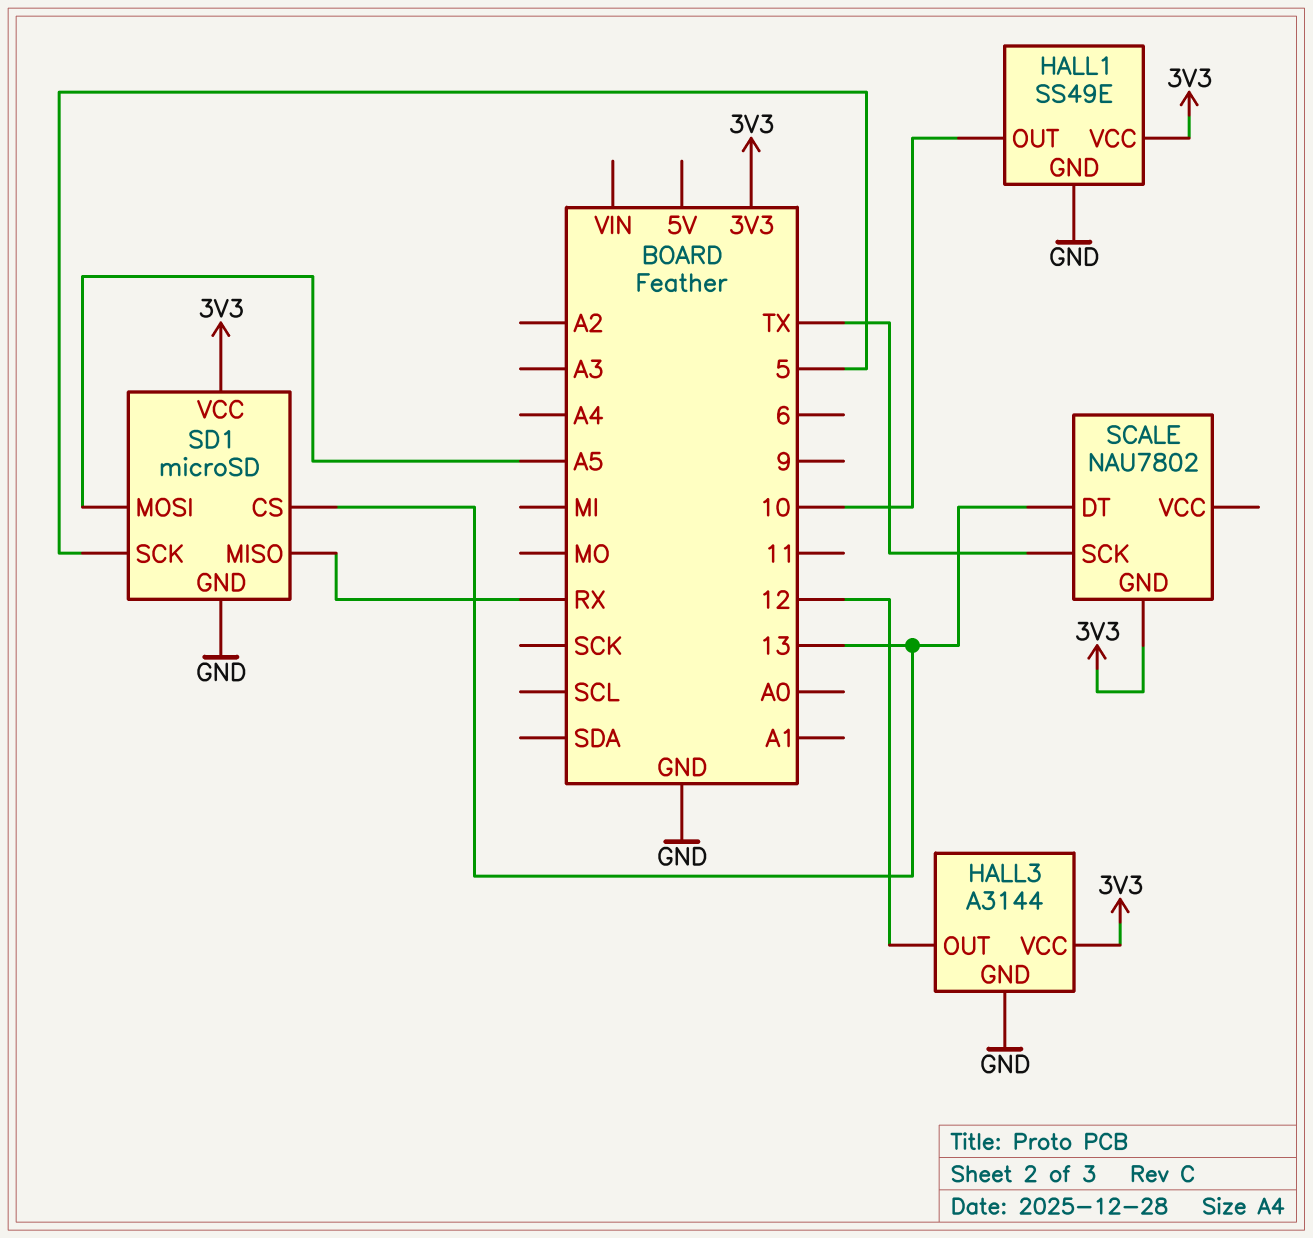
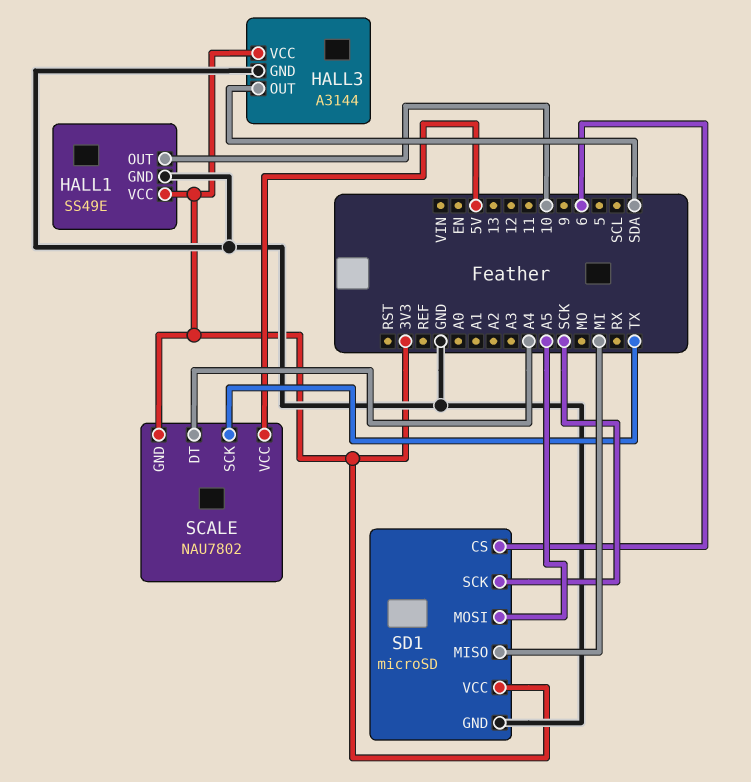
HALL3 pin OUT: 12 -> SDA
SCALE pin DT: 13 -> A4
SCALE pin VCC: none -> 5V
SD1 pin CS: 13 -> 6
SD1 pin MISO: RX -> MI
SD1 pin SCK: 5 -> SCK

